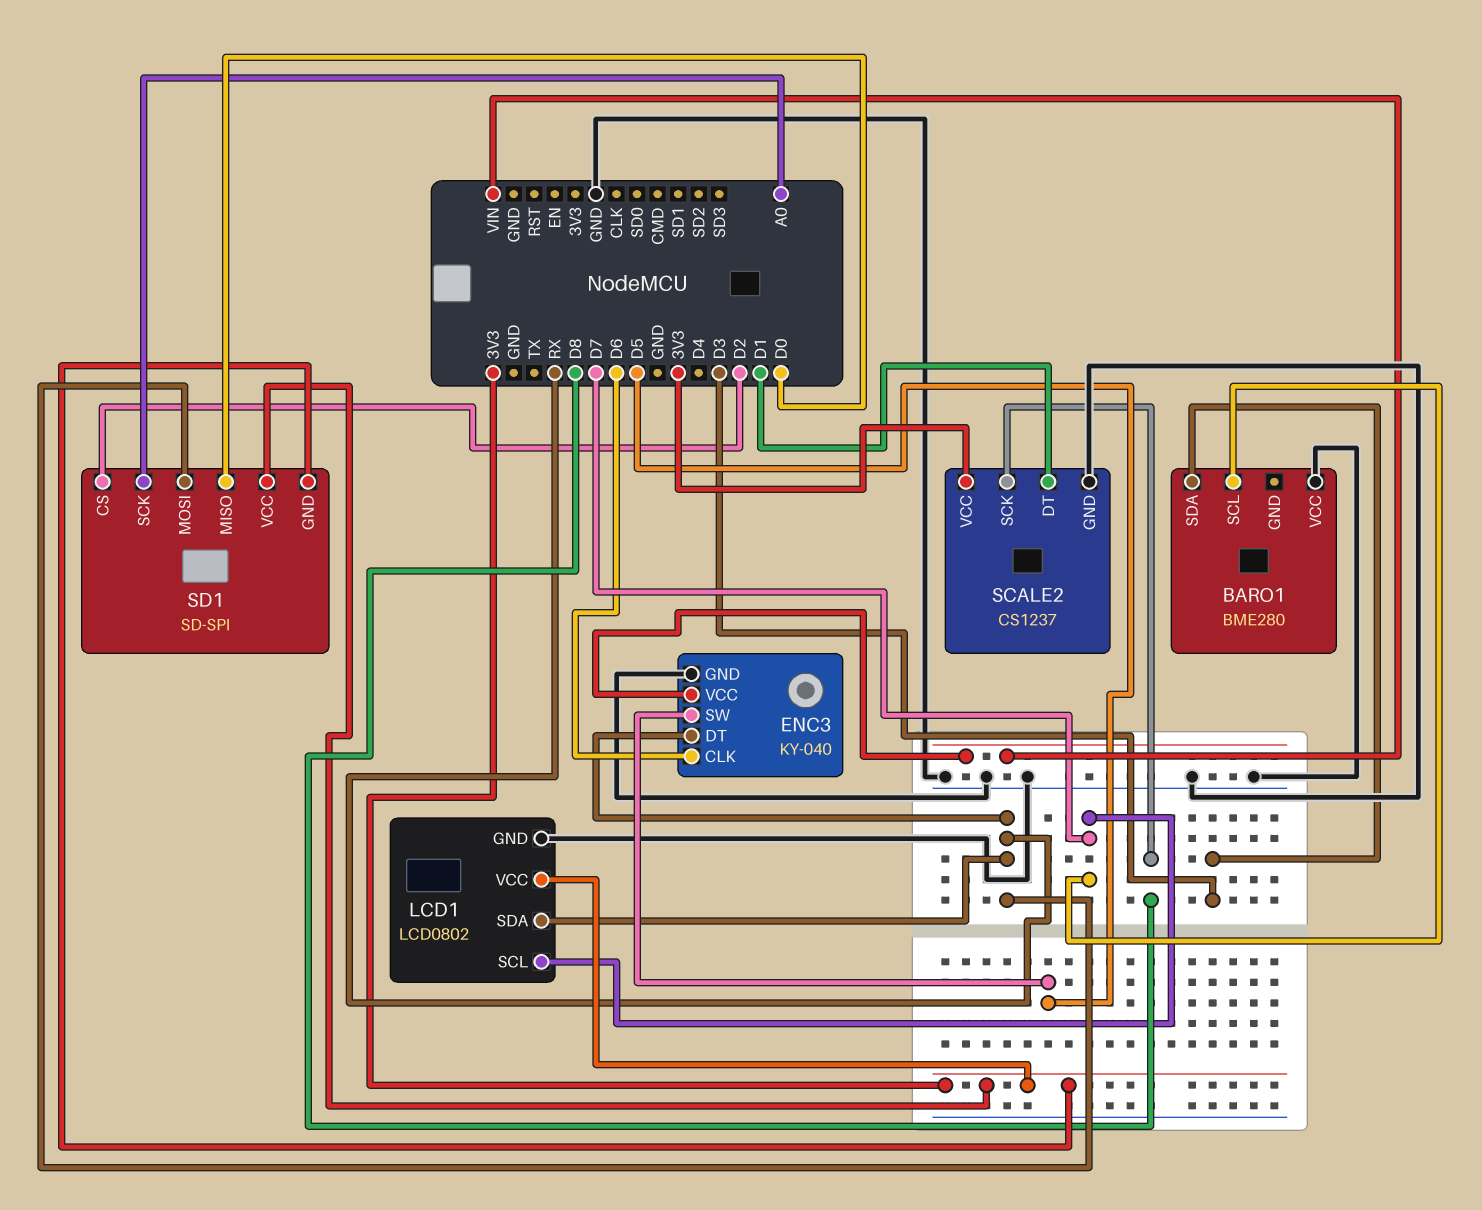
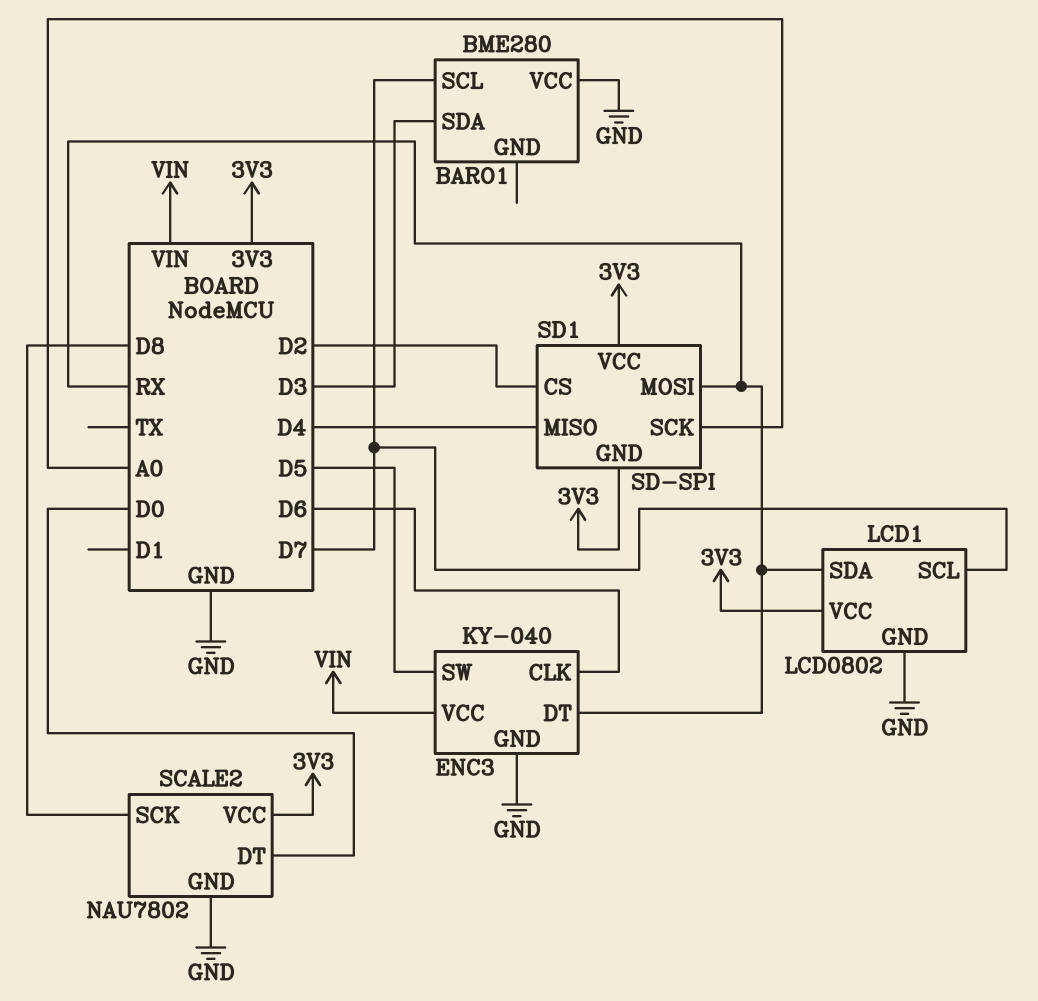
SCALE2: CS1237 -> NAU7802
SCALE2 pin DT: D1 -> D0
SD1 pin MISO: D0 -> D4

